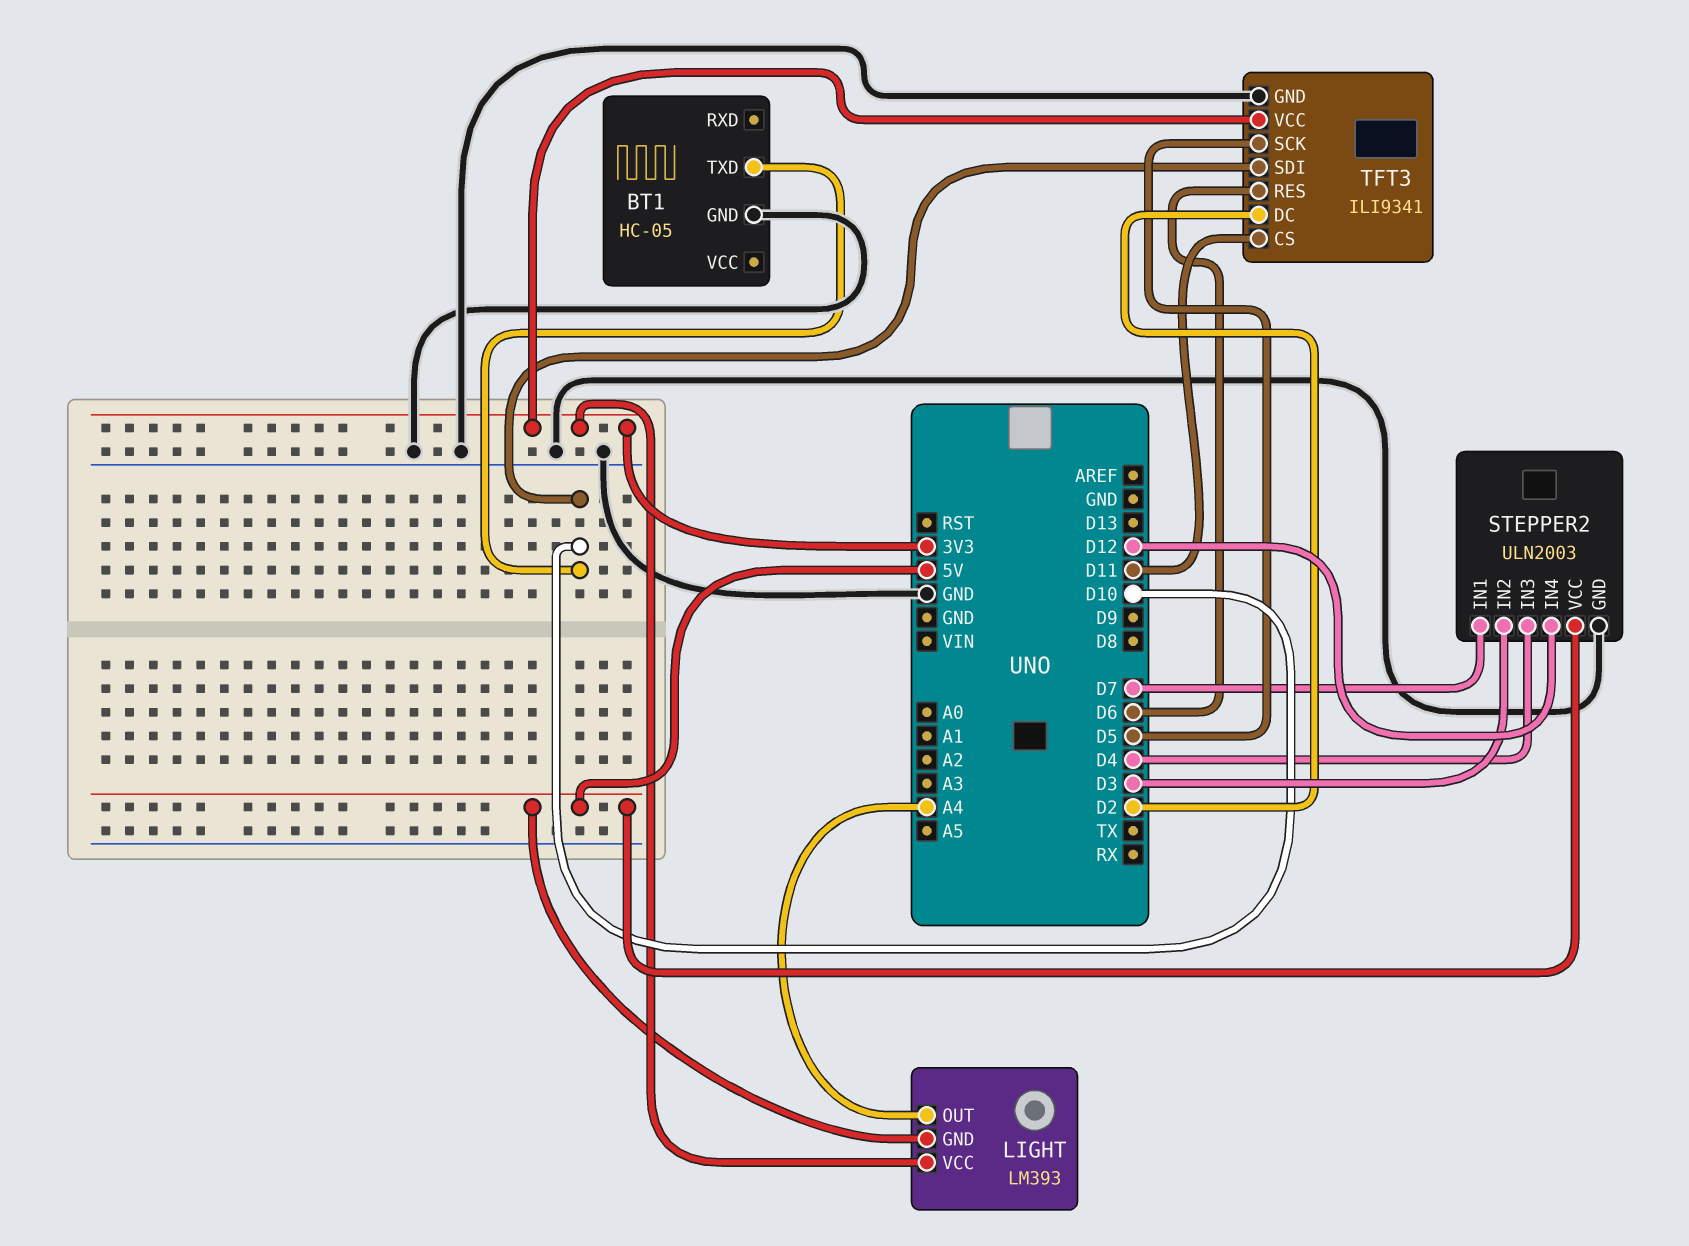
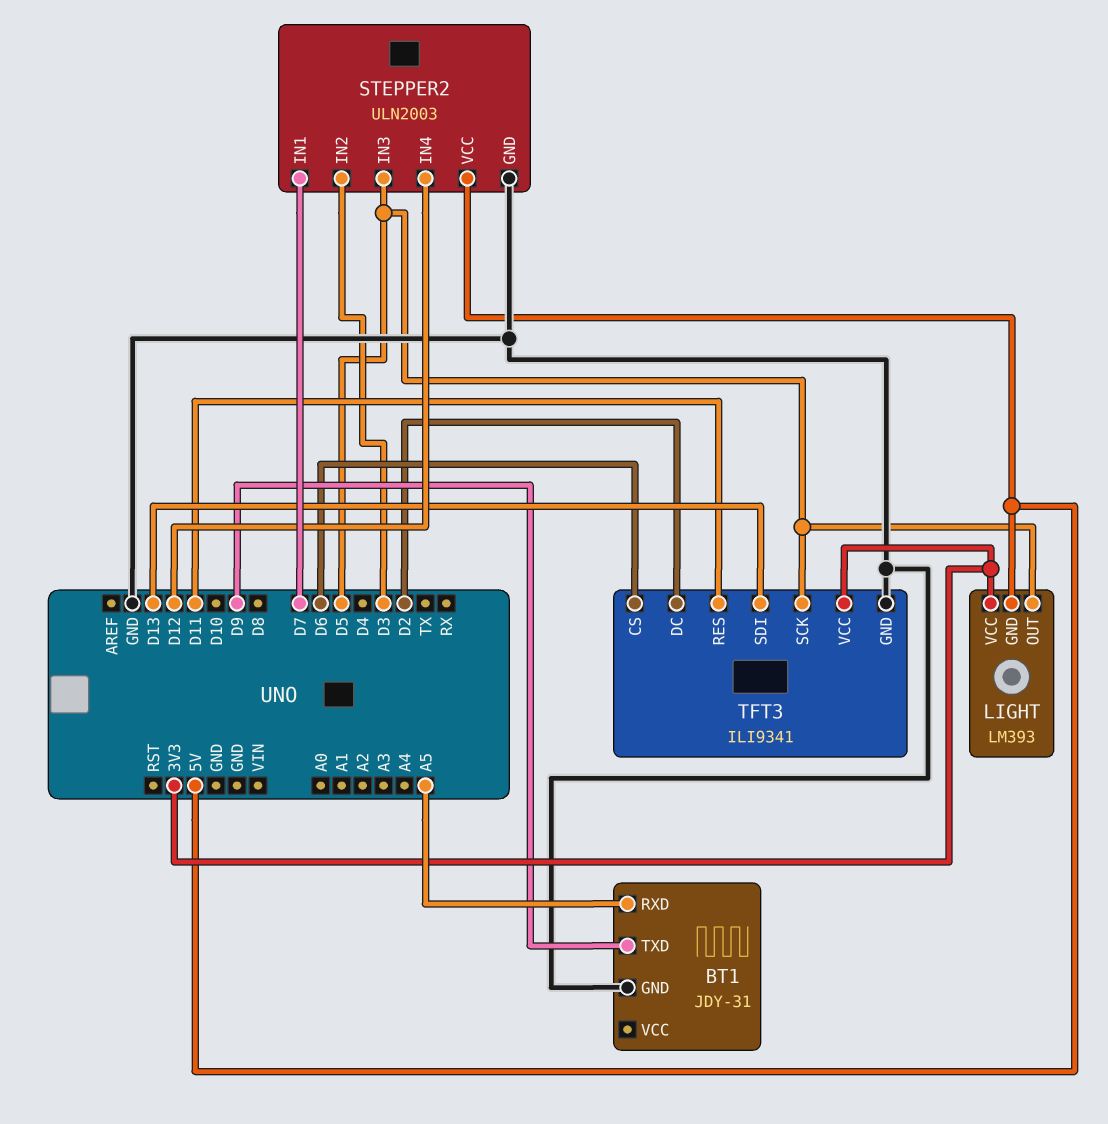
BT1: HC-05 -> JDY-31
BT1 pin RXD: none -> A5
BT1 pin TXD: D10 -> D9
LIGHT pin OUT: A4 -> D5
STEPPER2 pin IN3: D4 -> D5
TFT3 pin CS: D11 -> D6
TFT3 pin RES: D6 -> D11
TFT3 pin SDI: D10 -> D13

